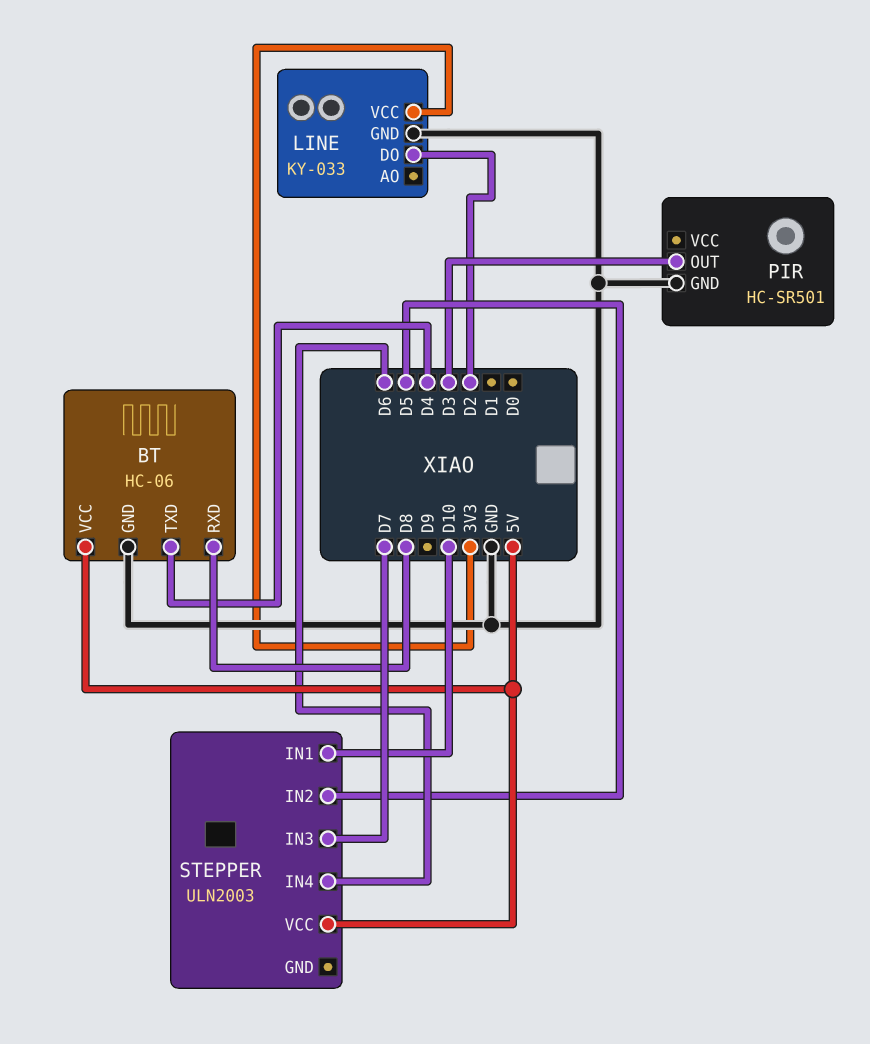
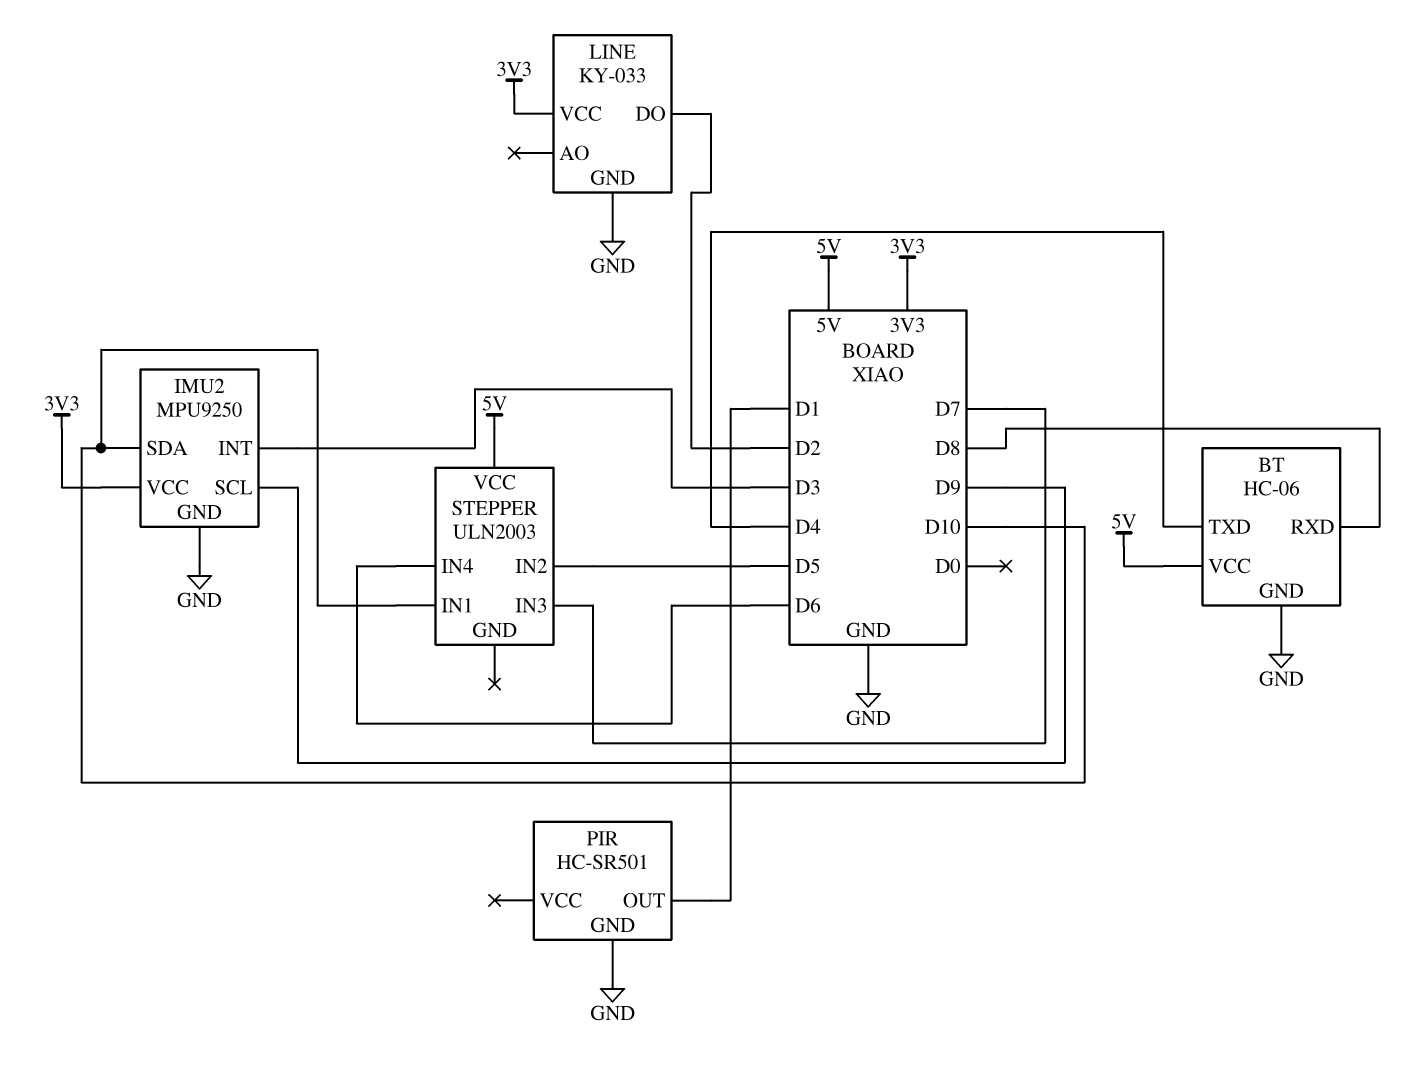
IMU2: none -> MPU9250
IMU2 pin GND: none -> GND
IMU2 pin INT: none -> D3
IMU2 pin SCL: none -> D9
IMU2 pin SDA: none -> D10
IMU2 pin VCC: none -> 3V3
PIR pin OUT: D3 -> D1

